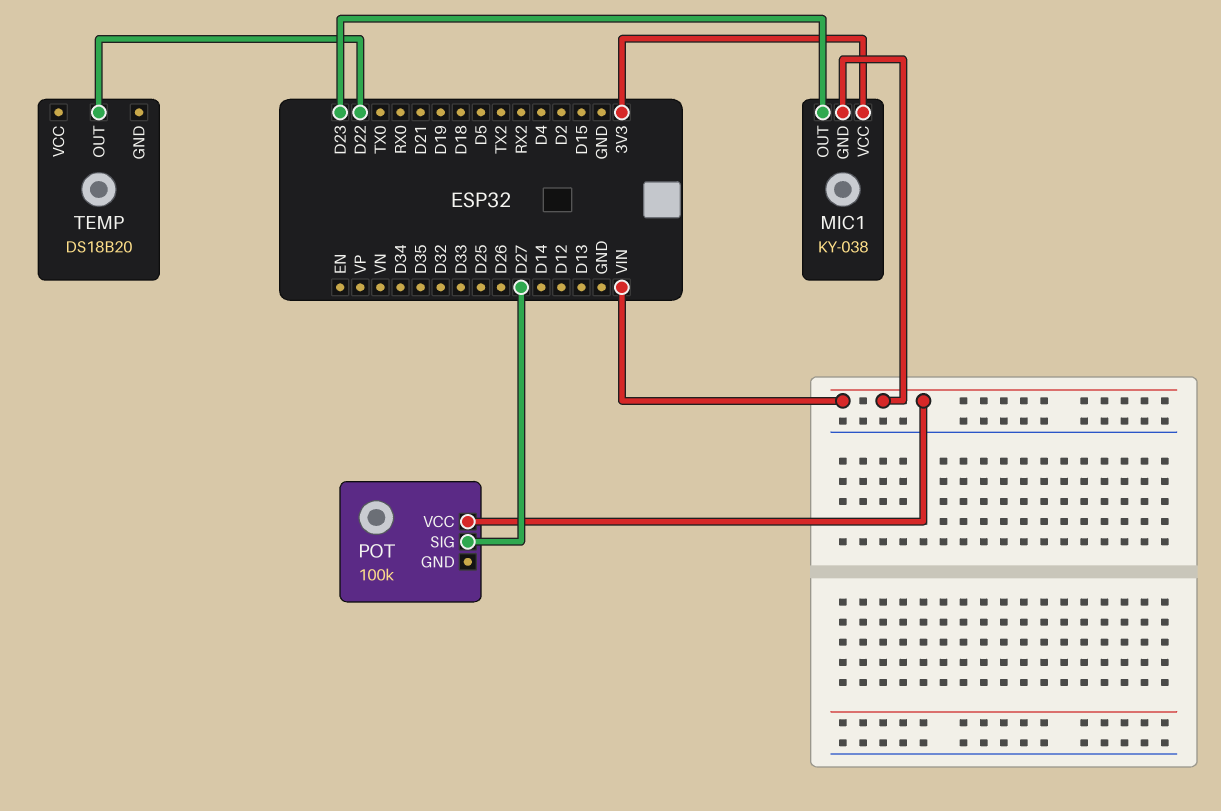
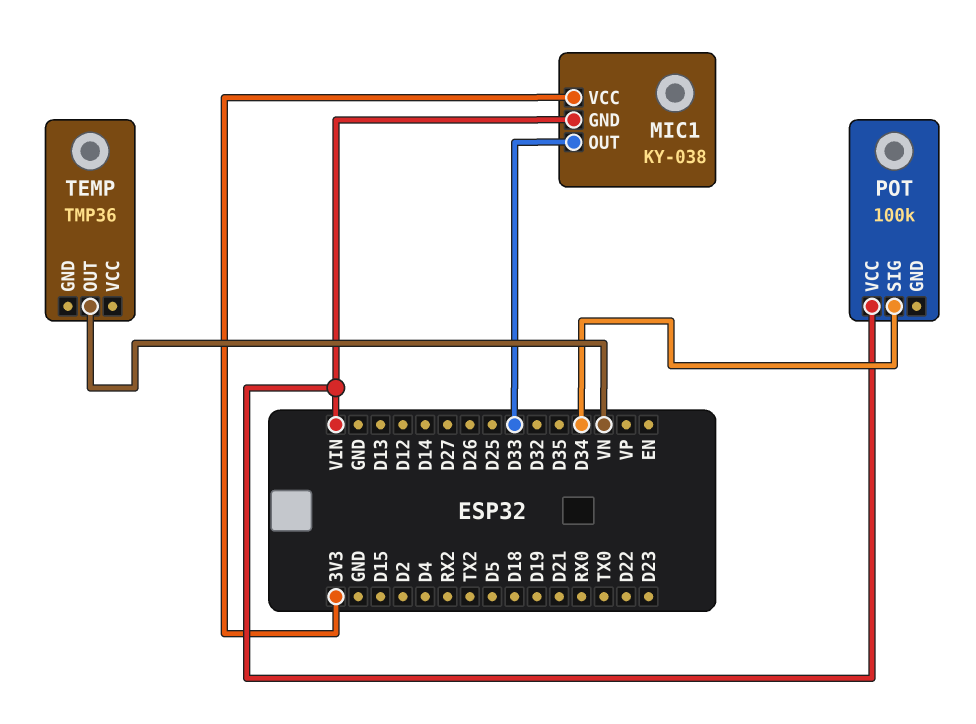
MIC1 pin OUT: D23 -> D33
POT pin SIG: D27 -> D34
TEMP: DS18B20 -> TMP36
TEMP pin OUT: D22 -> VN

